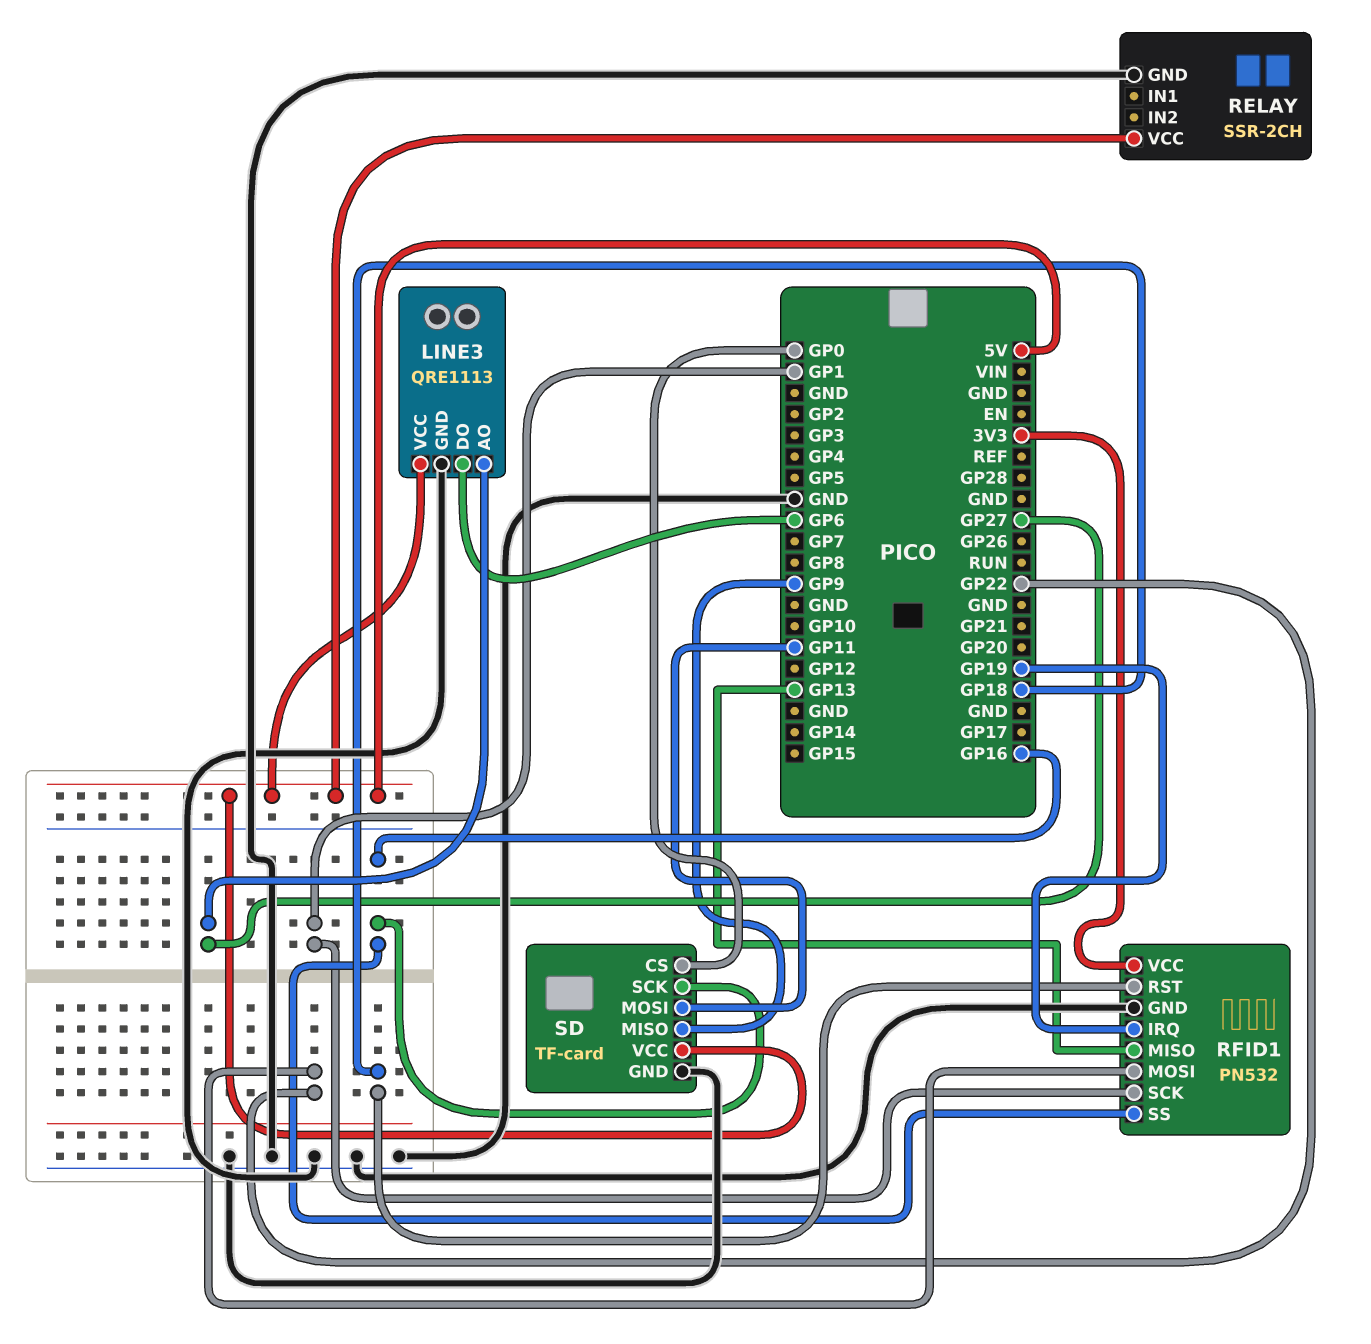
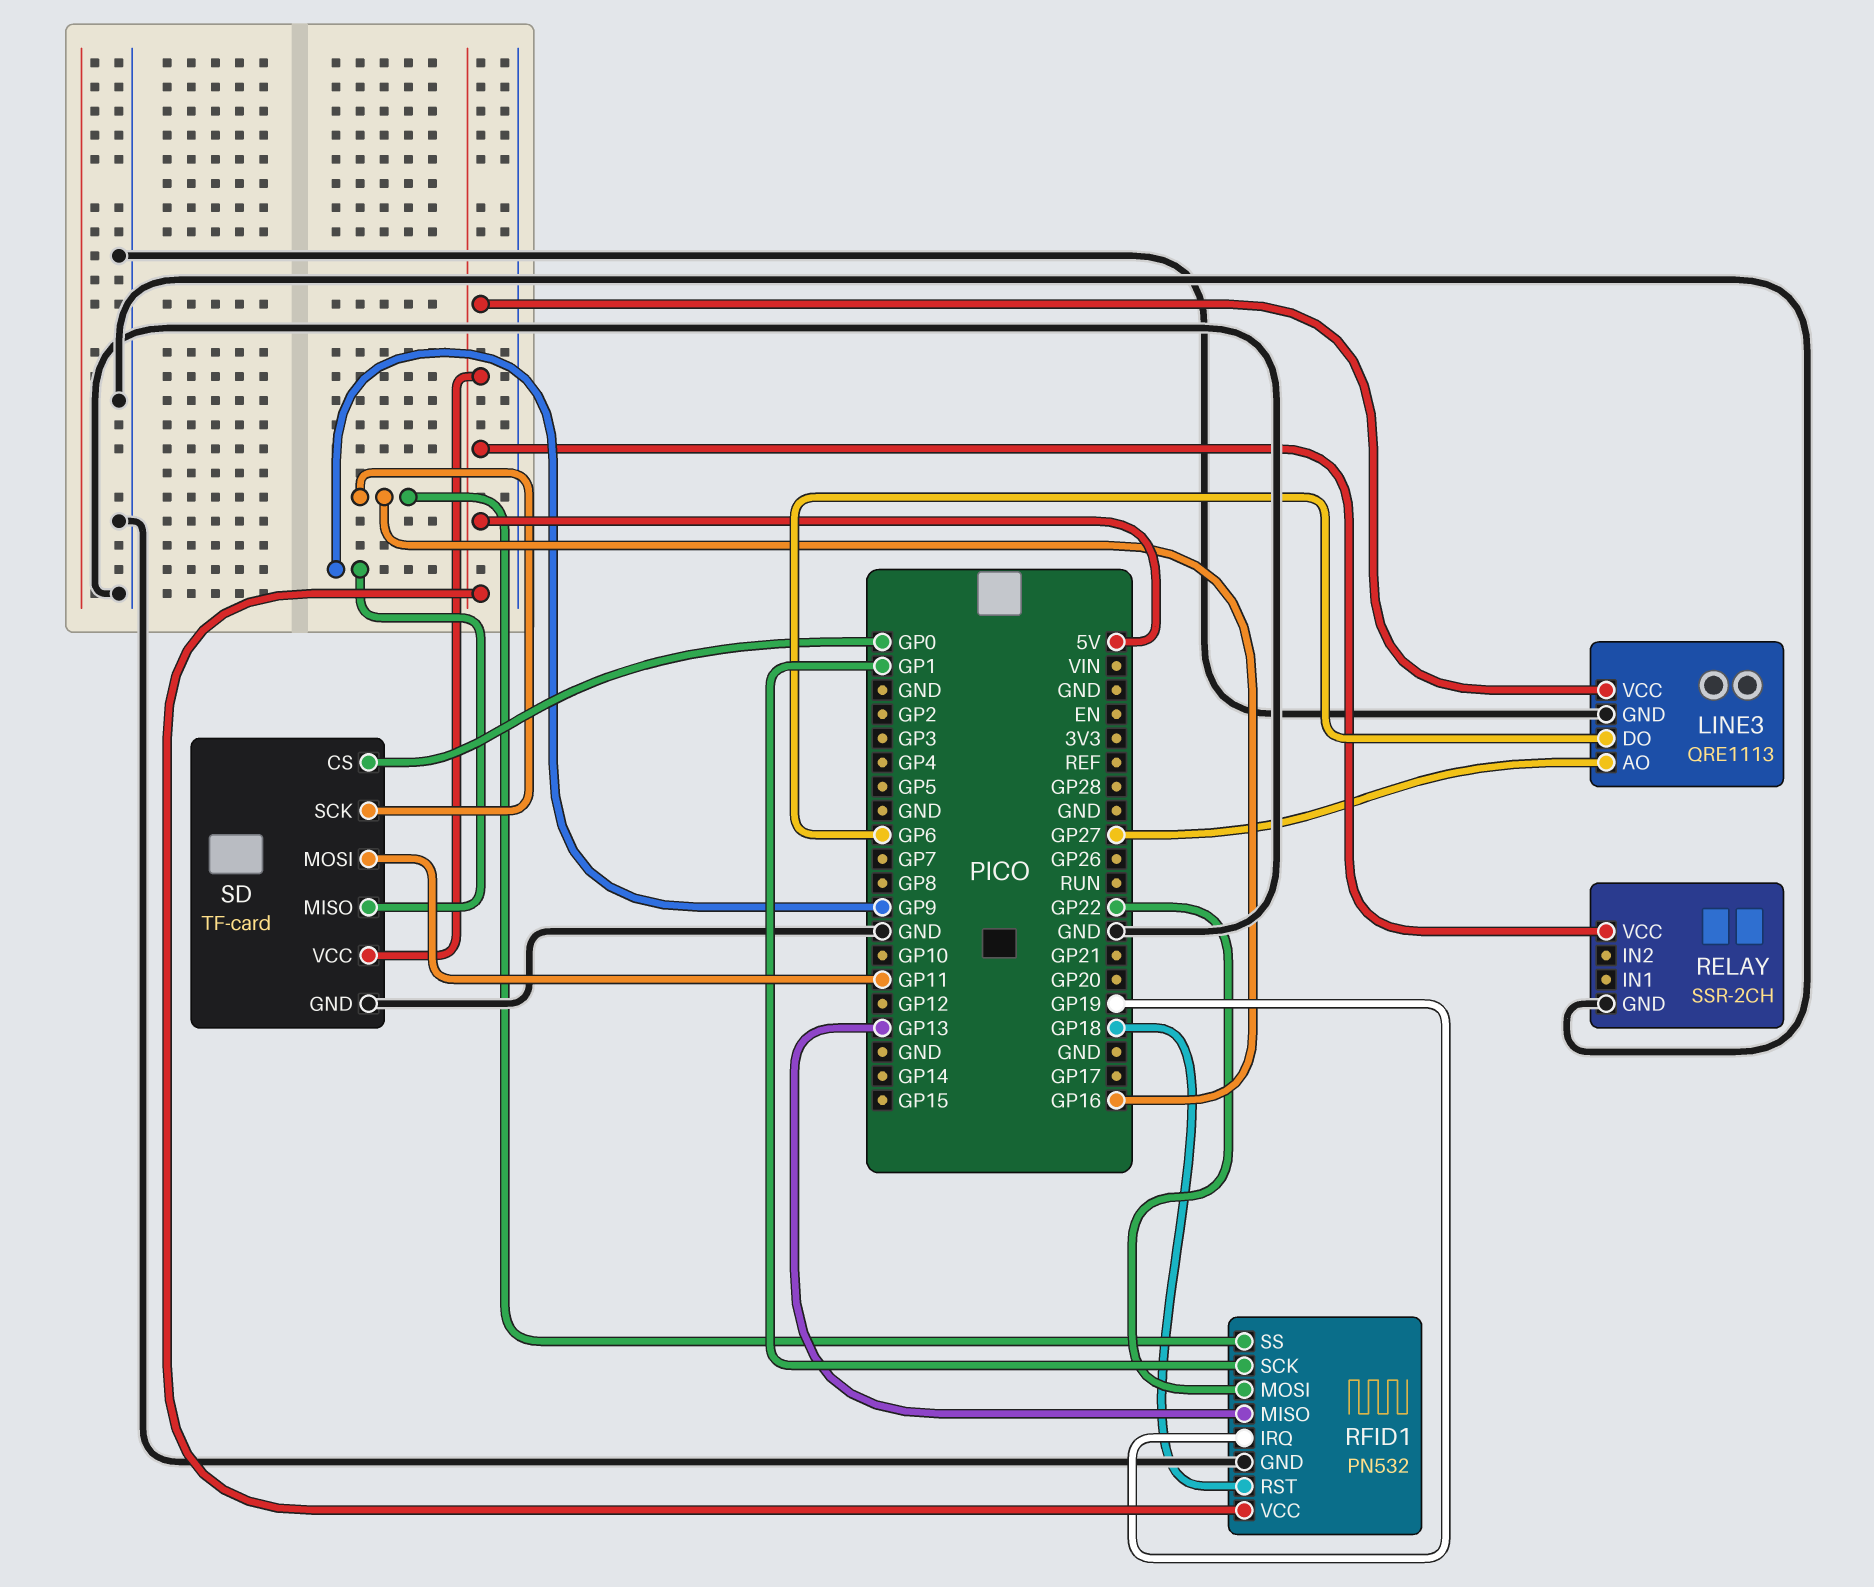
RFID1 pin VCC: 3V3 -> 5V

